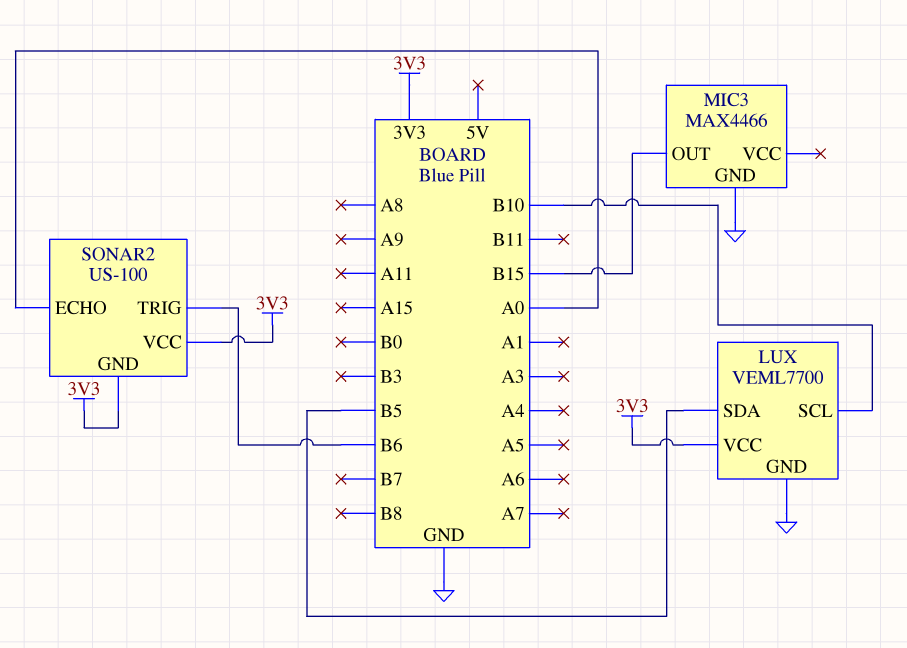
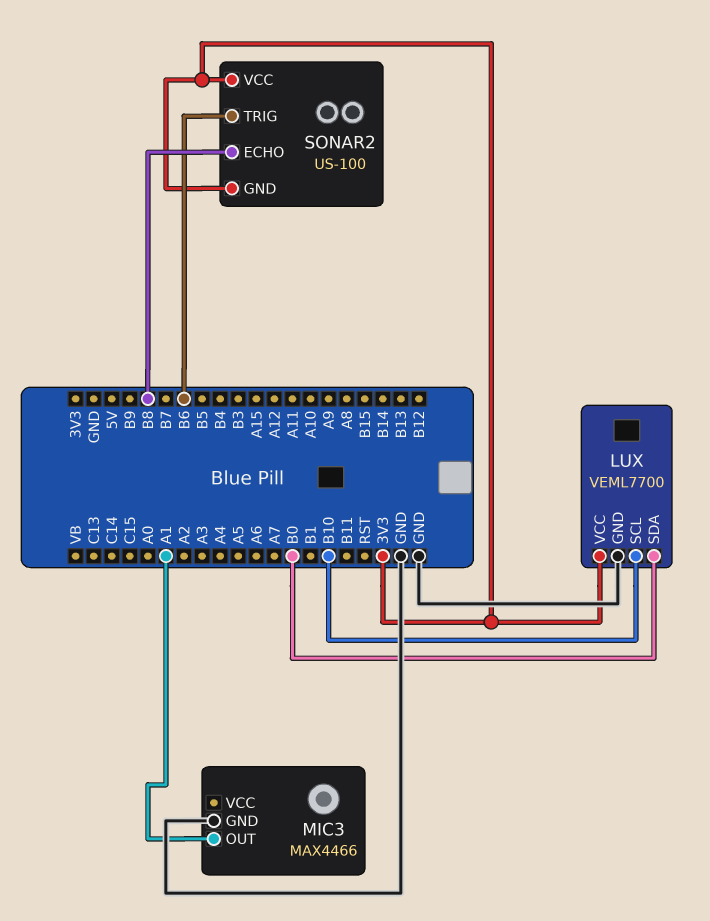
LUX pin SDA: B5 -> B0
MIC3 pin OUT: B15 -> A1
SONAR2 pin ECHO: A0 -> B8

